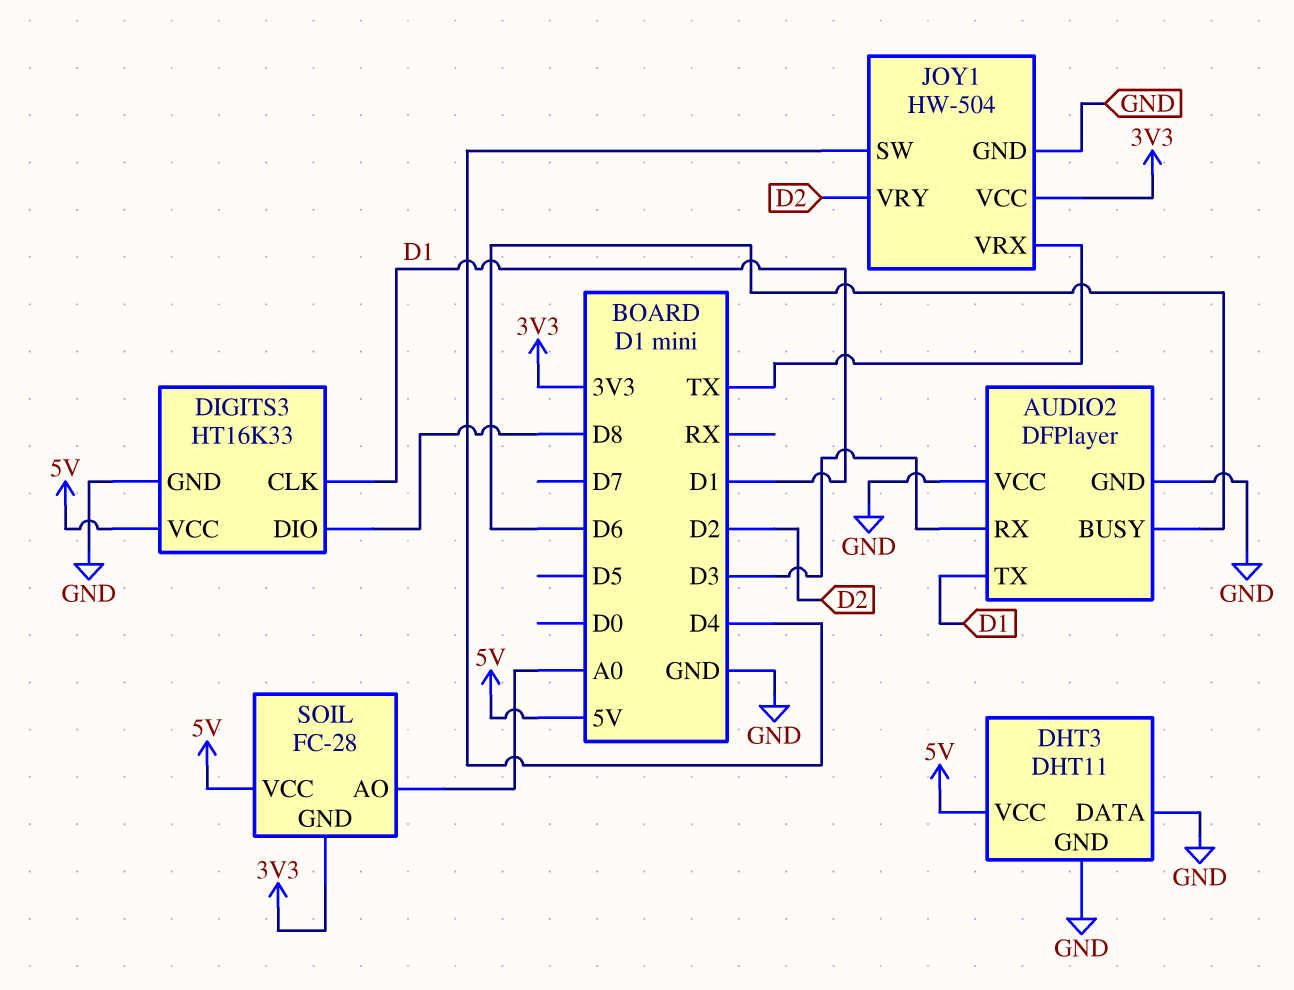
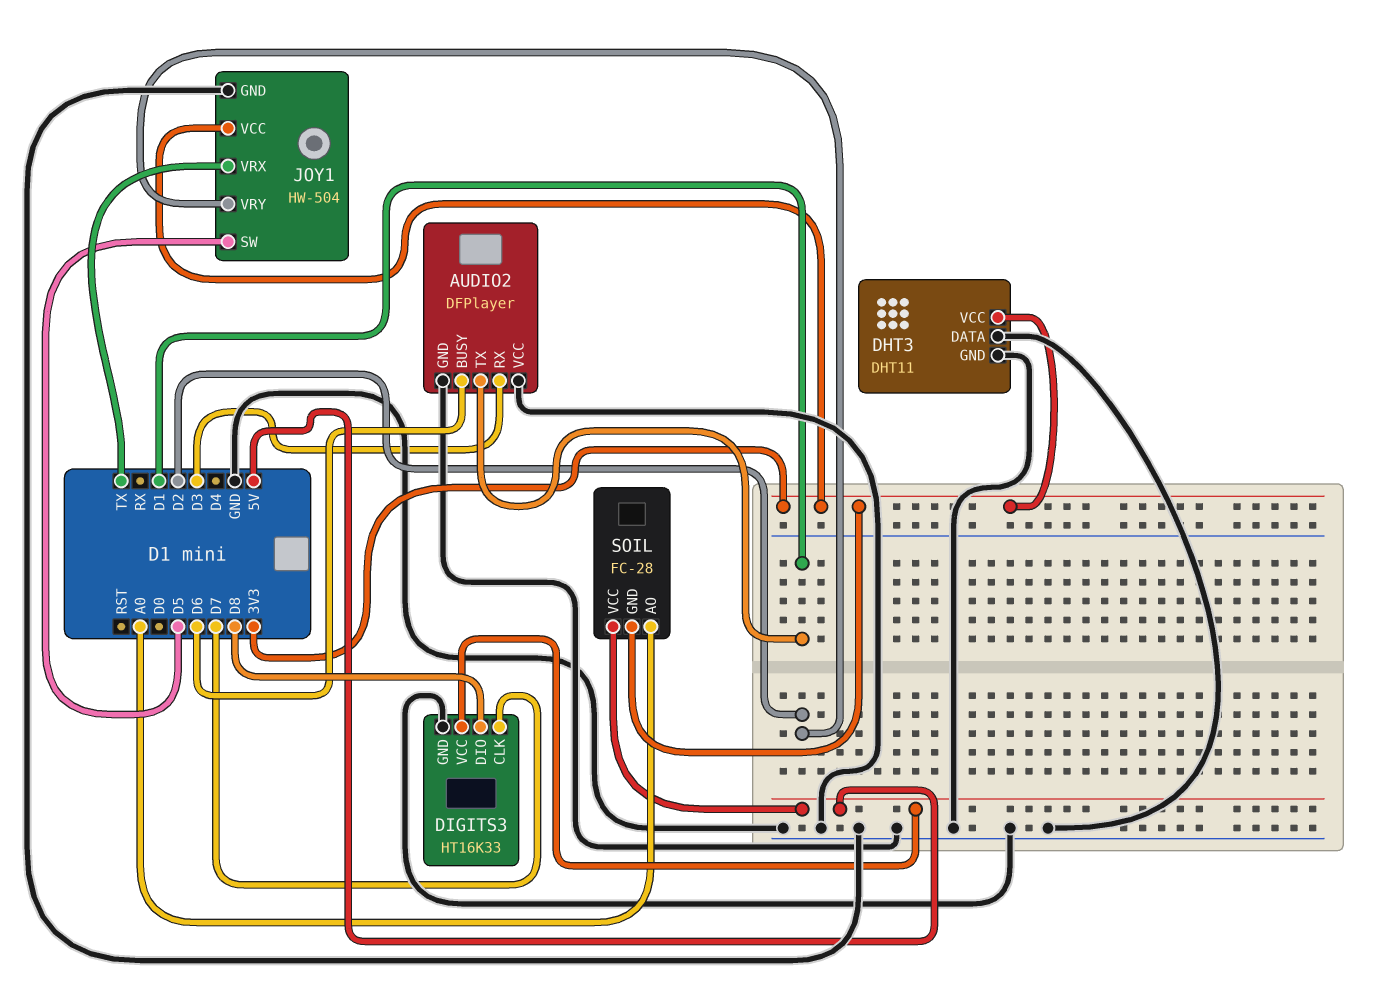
DHT3 pin VCC: 5V -> 3V3
DIGITS3 pin CLK: D1 -> D7
JOY1 pin SW: D4 -> D5

